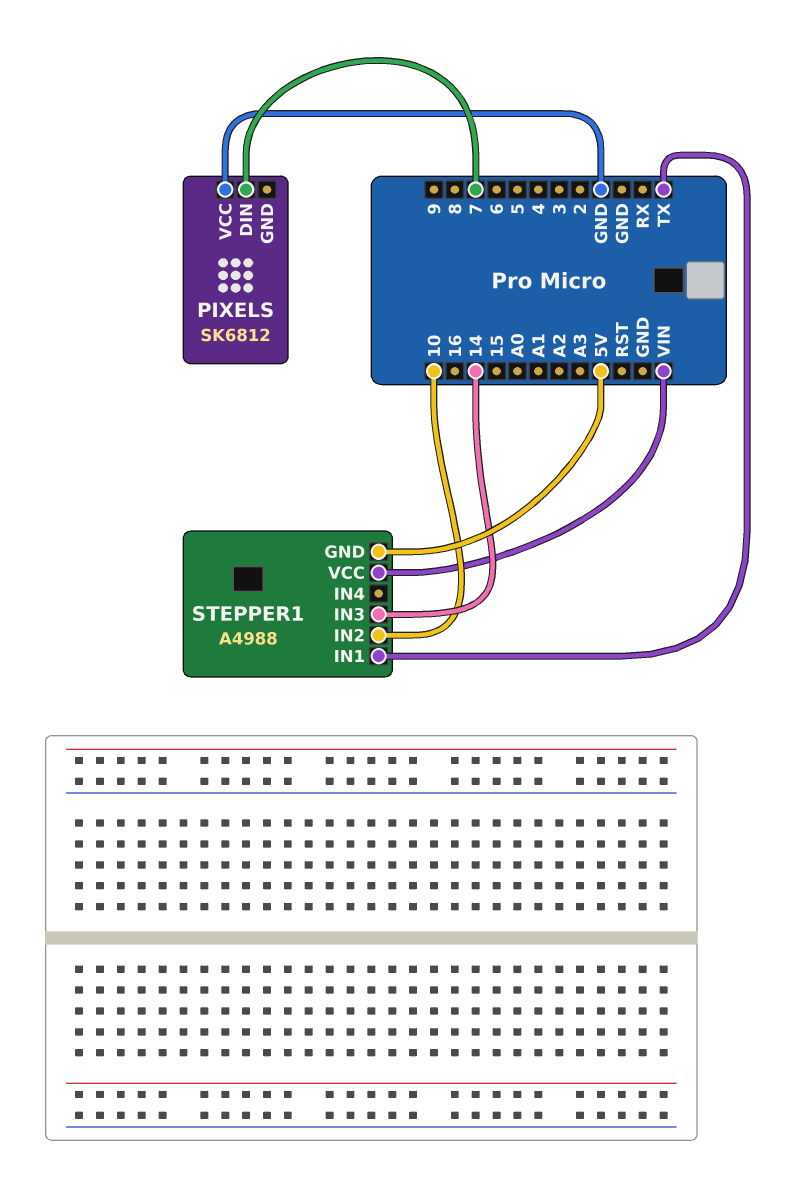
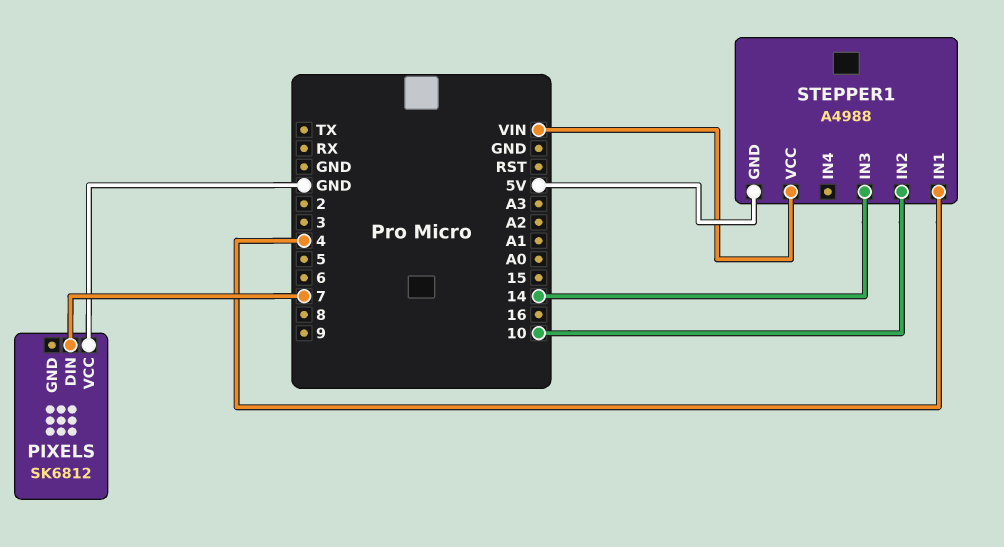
STEPPER1 pin IN1: TX -> 4

